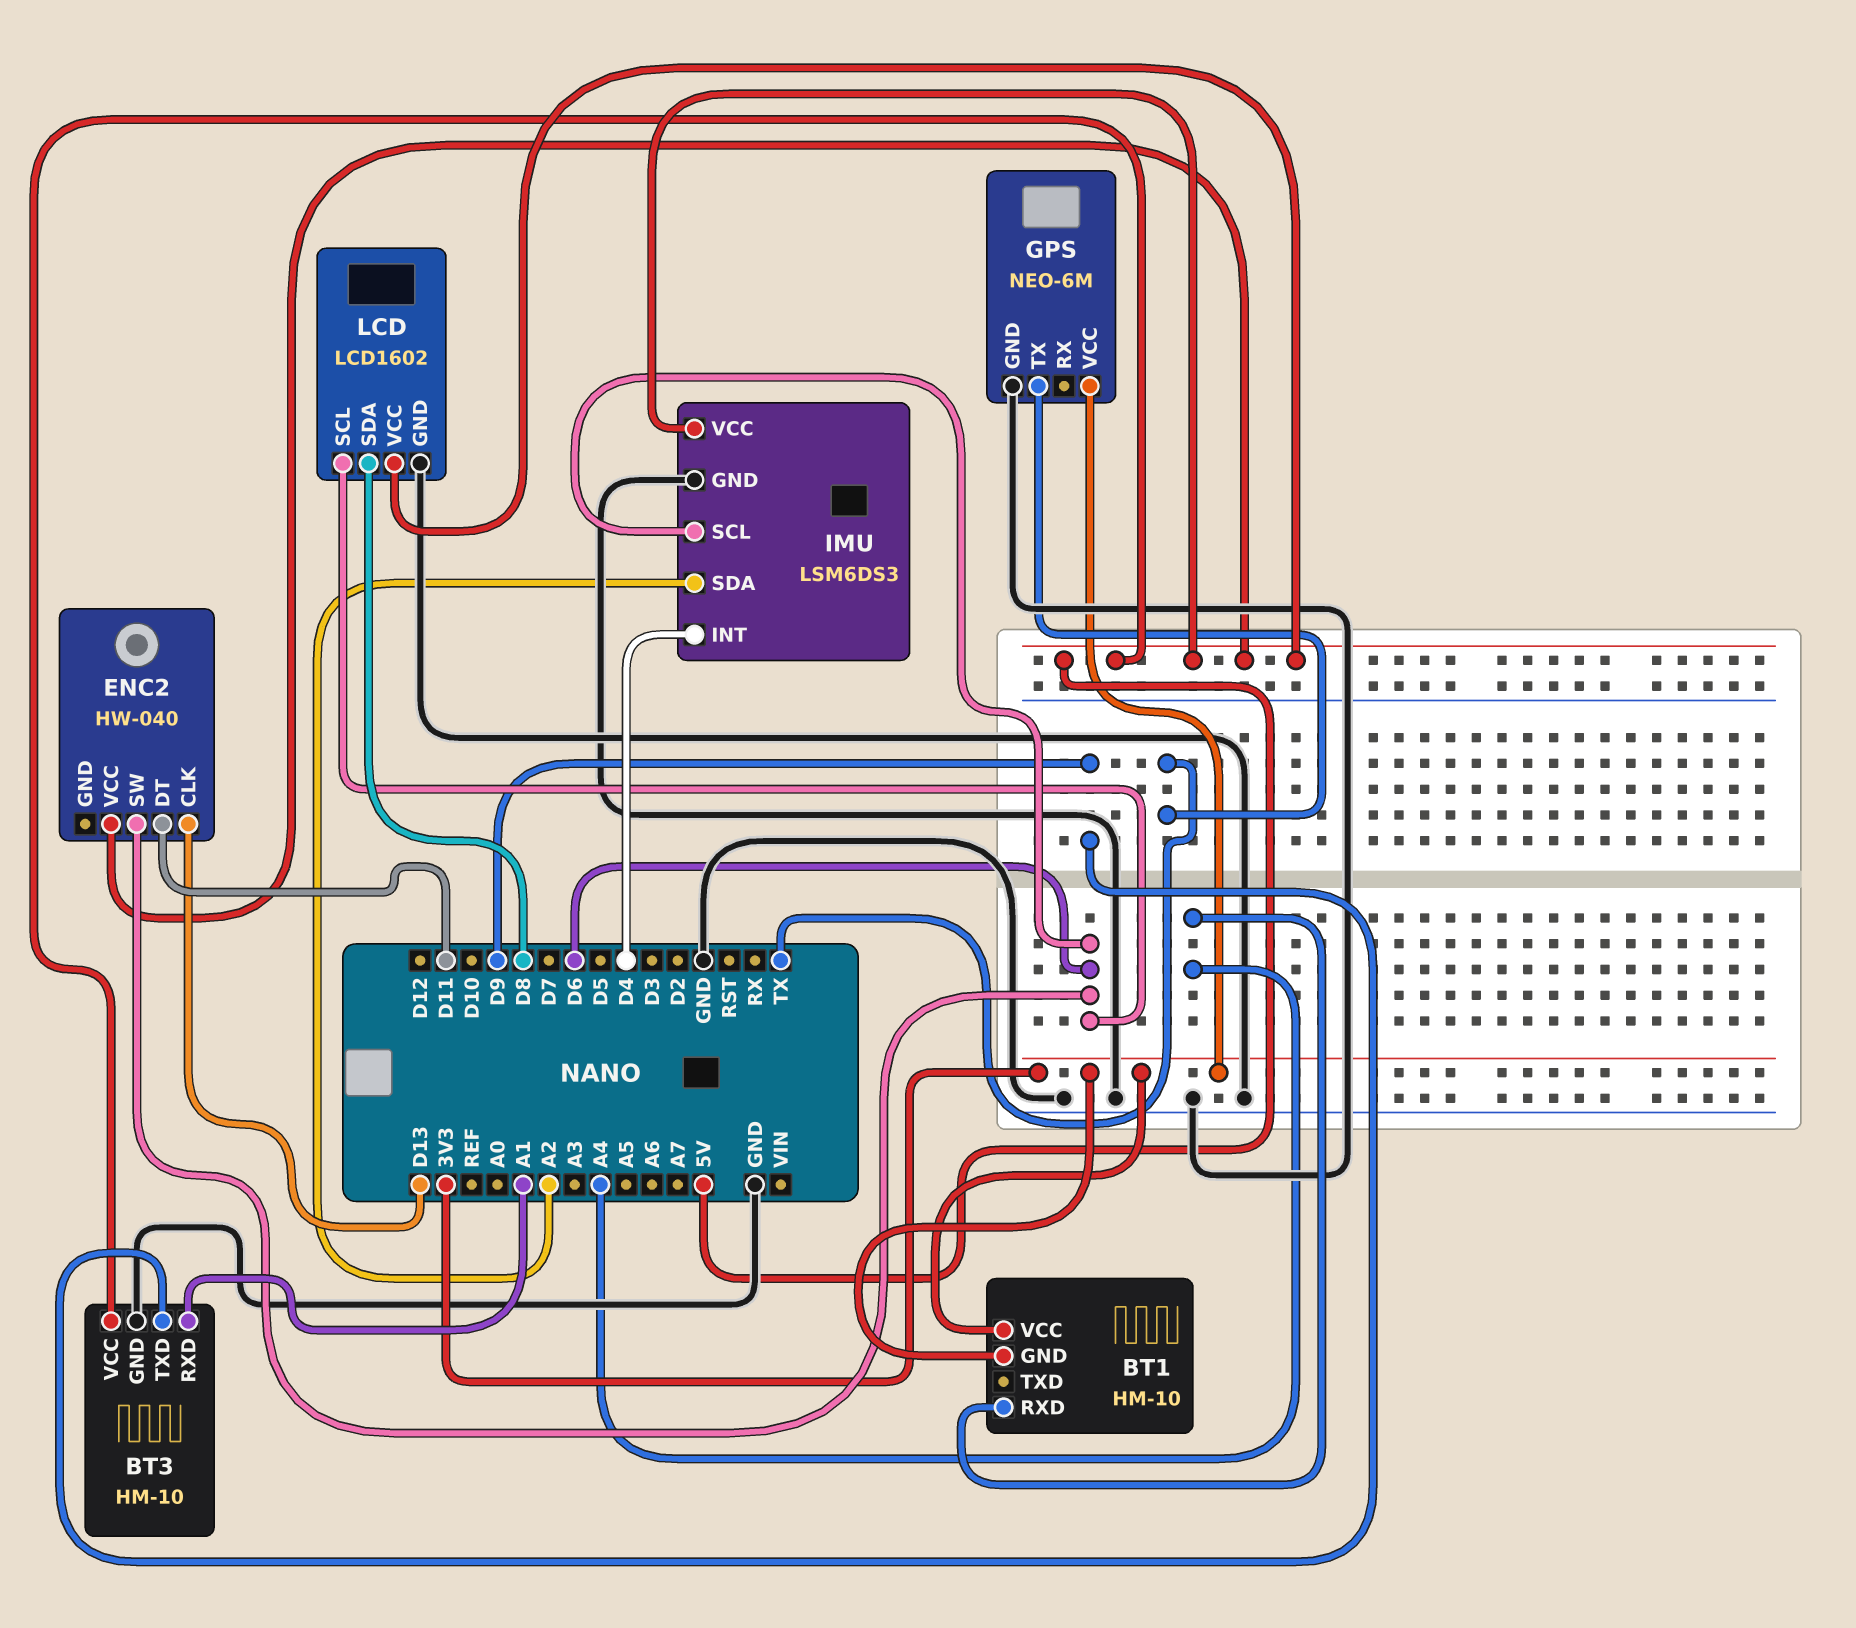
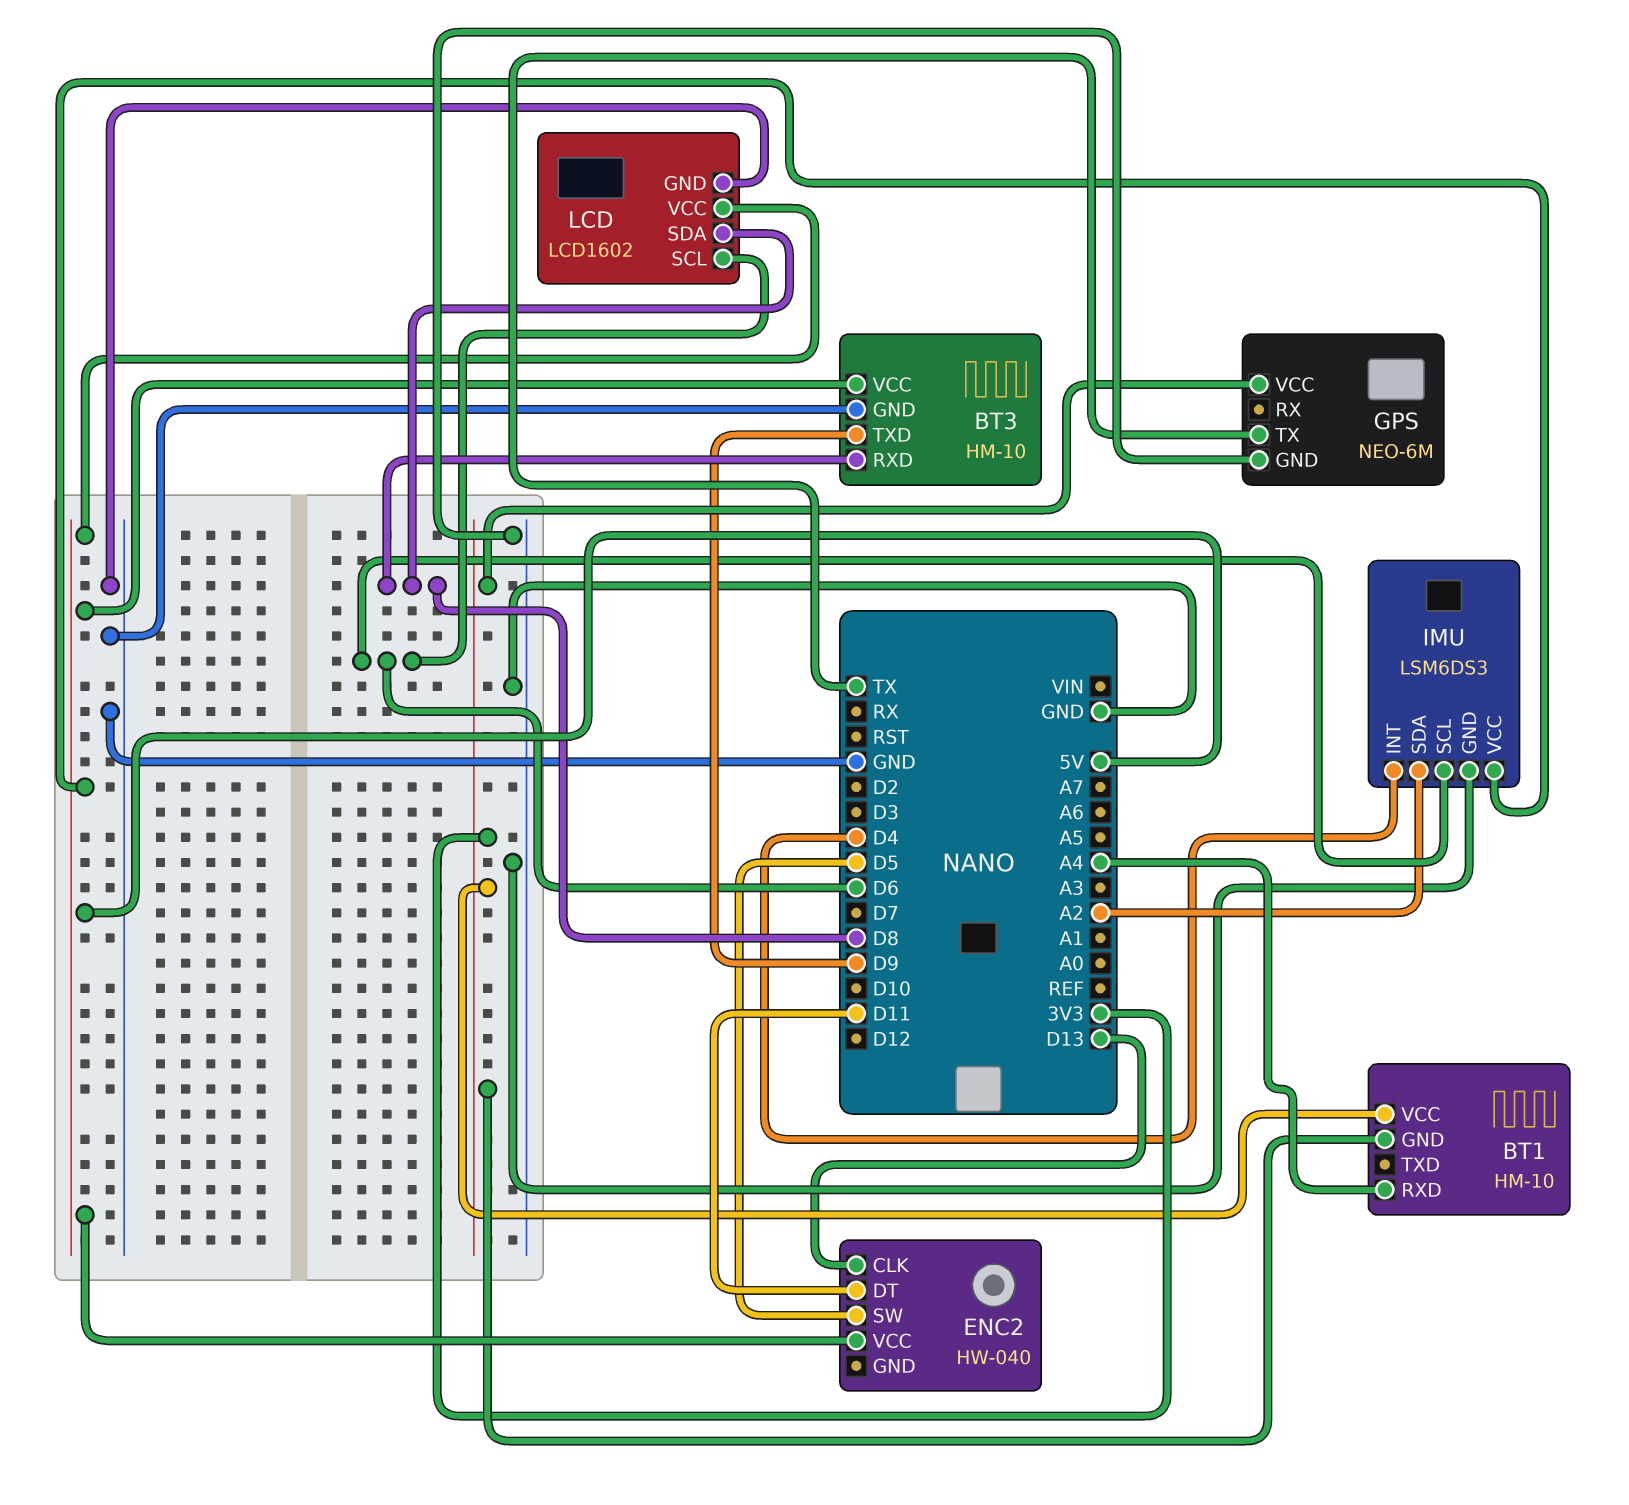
BT3 pin RXD: A1 -> D8
ENC2 pin SW: D6 -> D5

